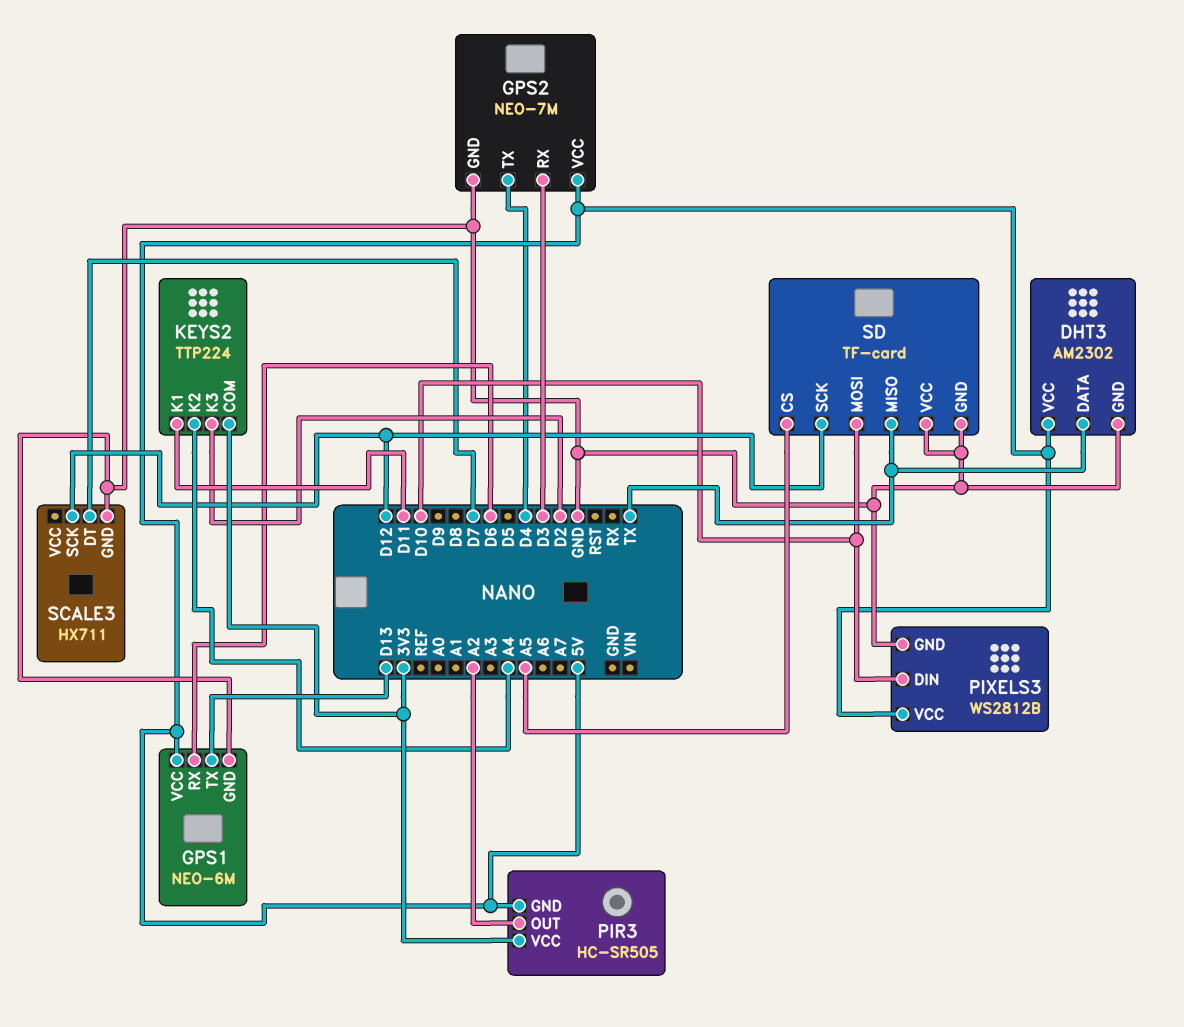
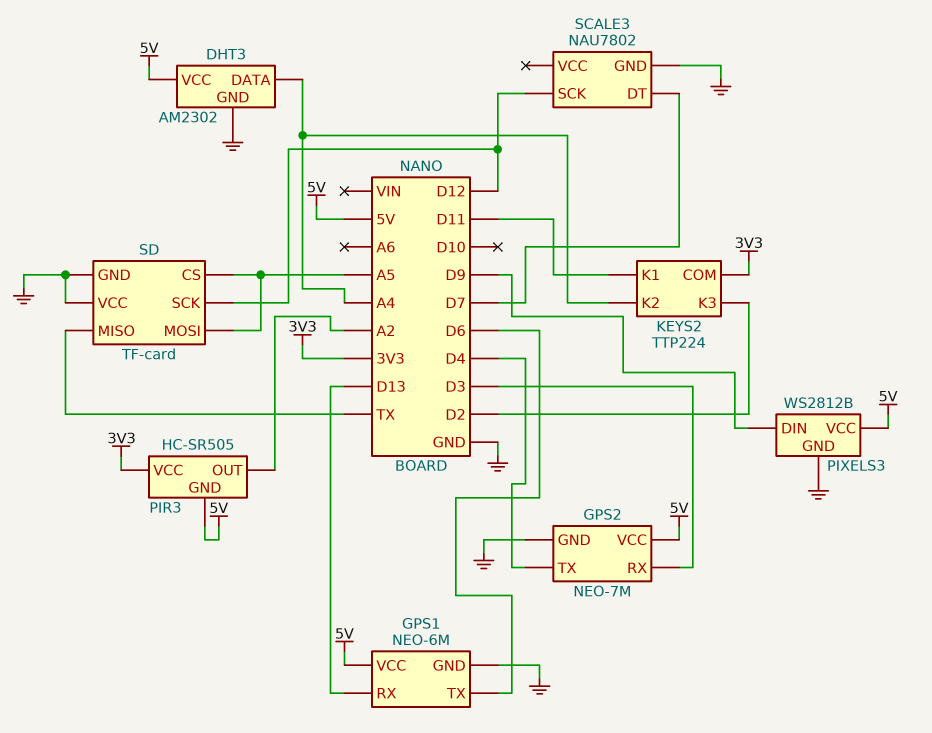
DHT3 pin DATA: TX -> A4
GPS1 pin RX: D6 -> D13
GPS1 pin TX: D13 -> D6
PIXELS3 pin DIN: D10 -> D9
SCALE3: HX711 -> NAU7802
SD pin MOSI: D10 -> A5

